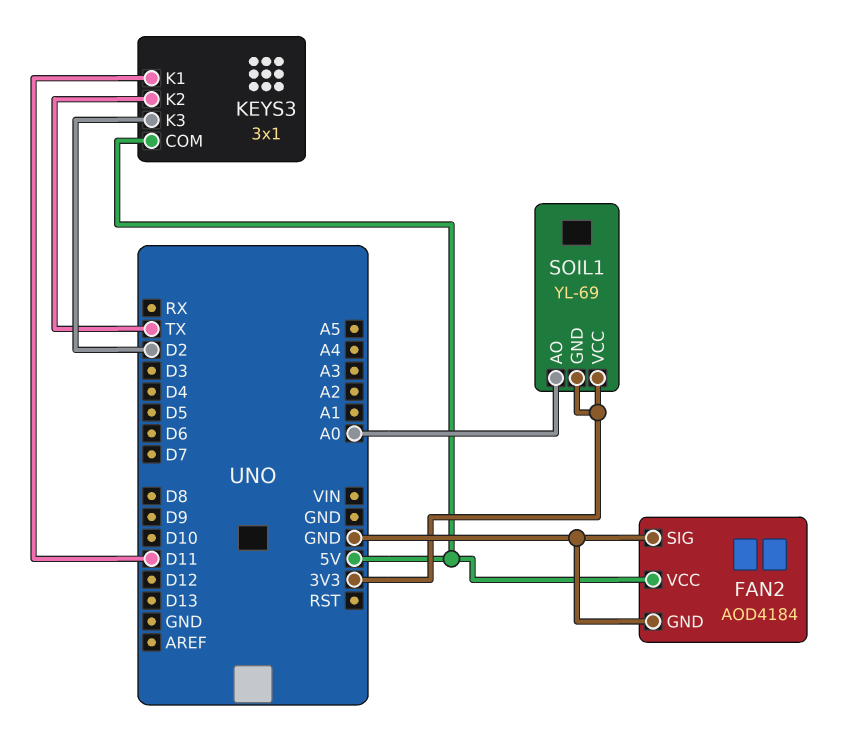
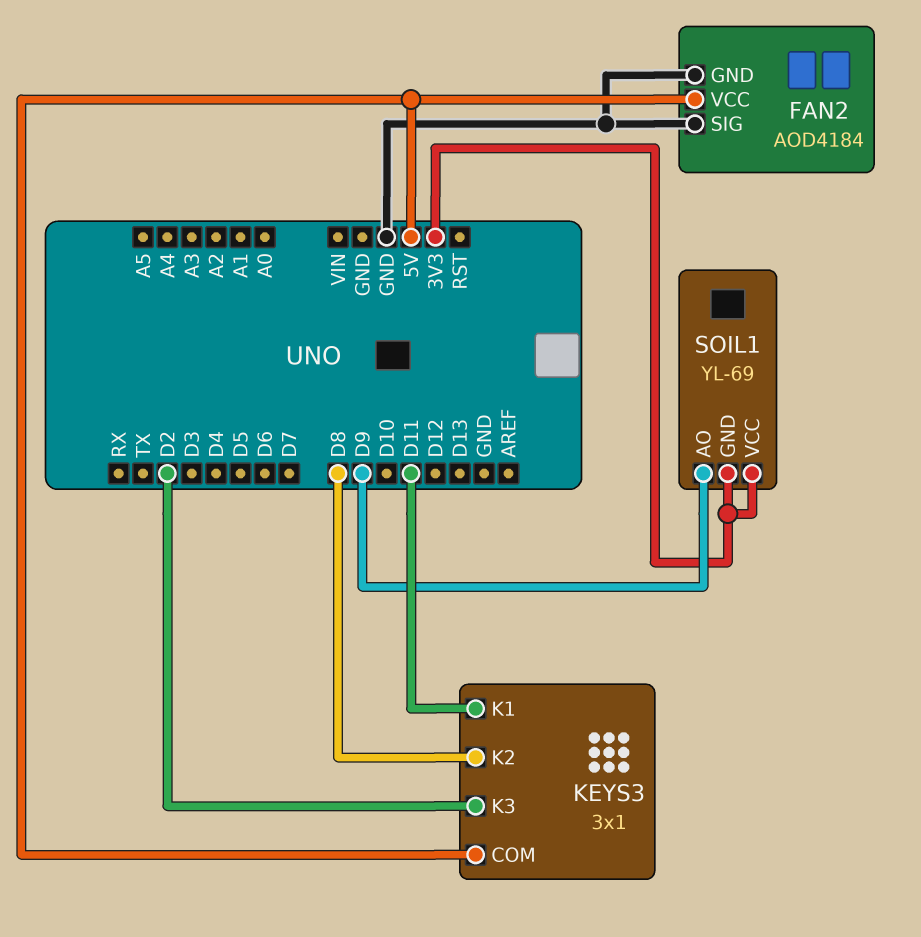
KEYS3 pin K2: TX -> D8
SOIL1 pin AO: A0 -> D9

